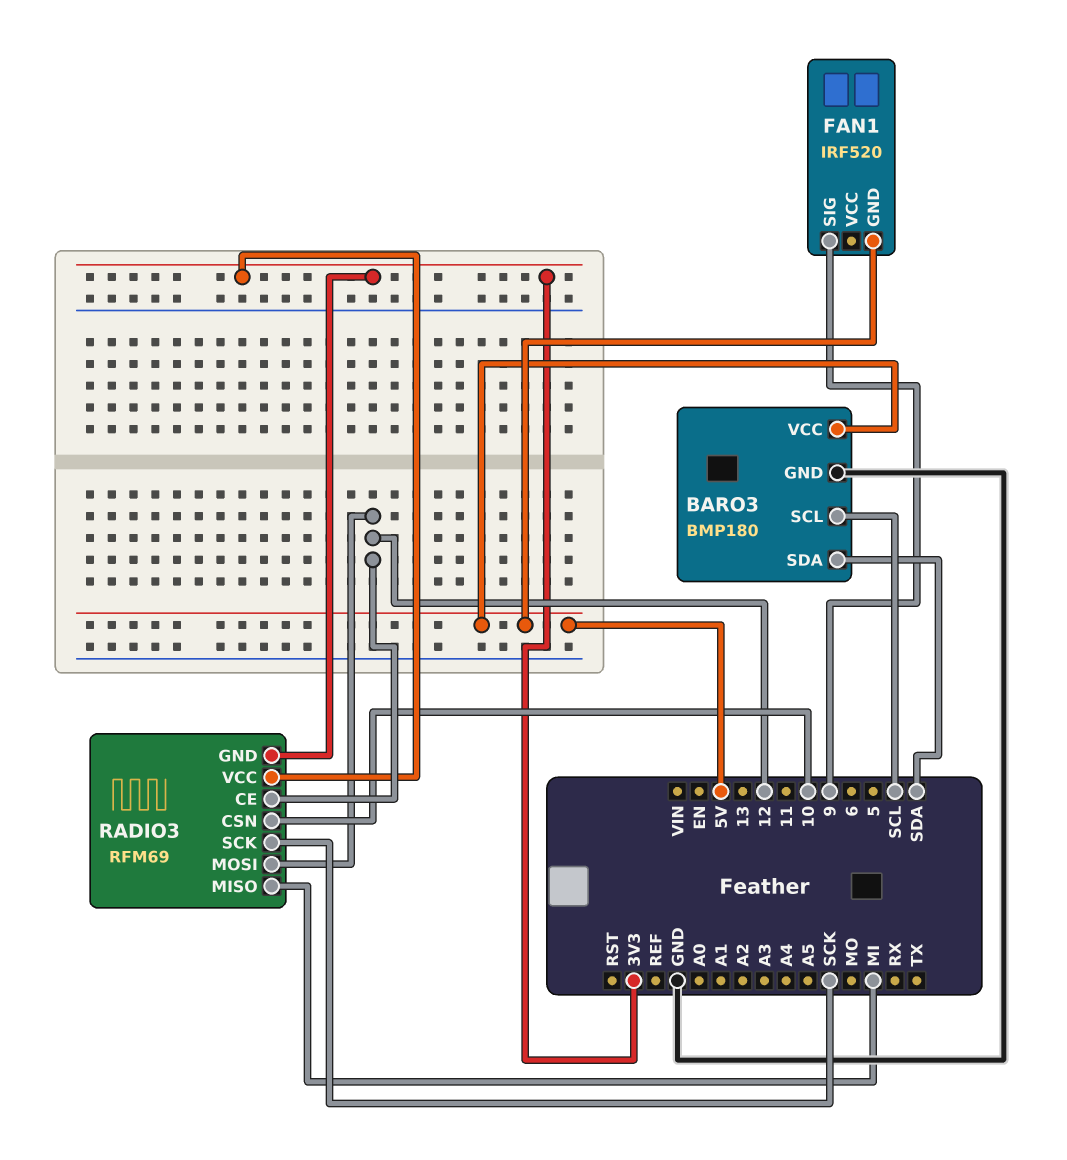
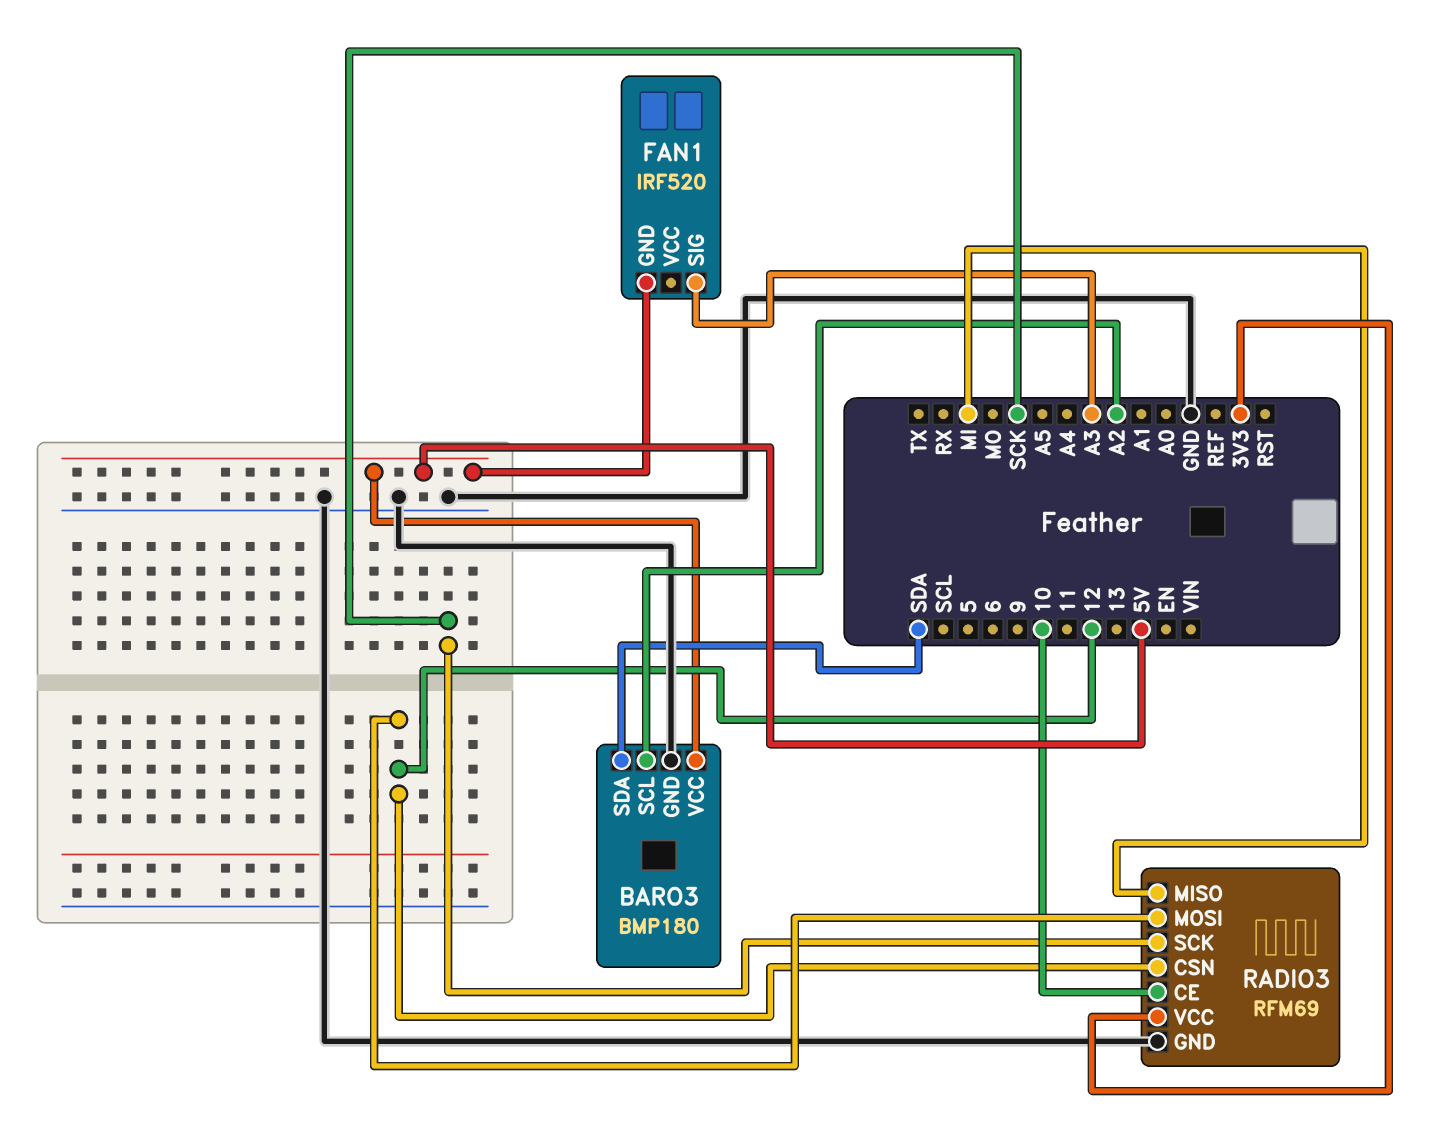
BARO3 pin SCL: SCL -> A2
FAN1 pin SIG: 9 -> A3
RADIO3 pin CE: 12 -> 10
RADIO3 pin CSN: 10 -> 12
RADIO3 pin GND: 3V3 -> GND

